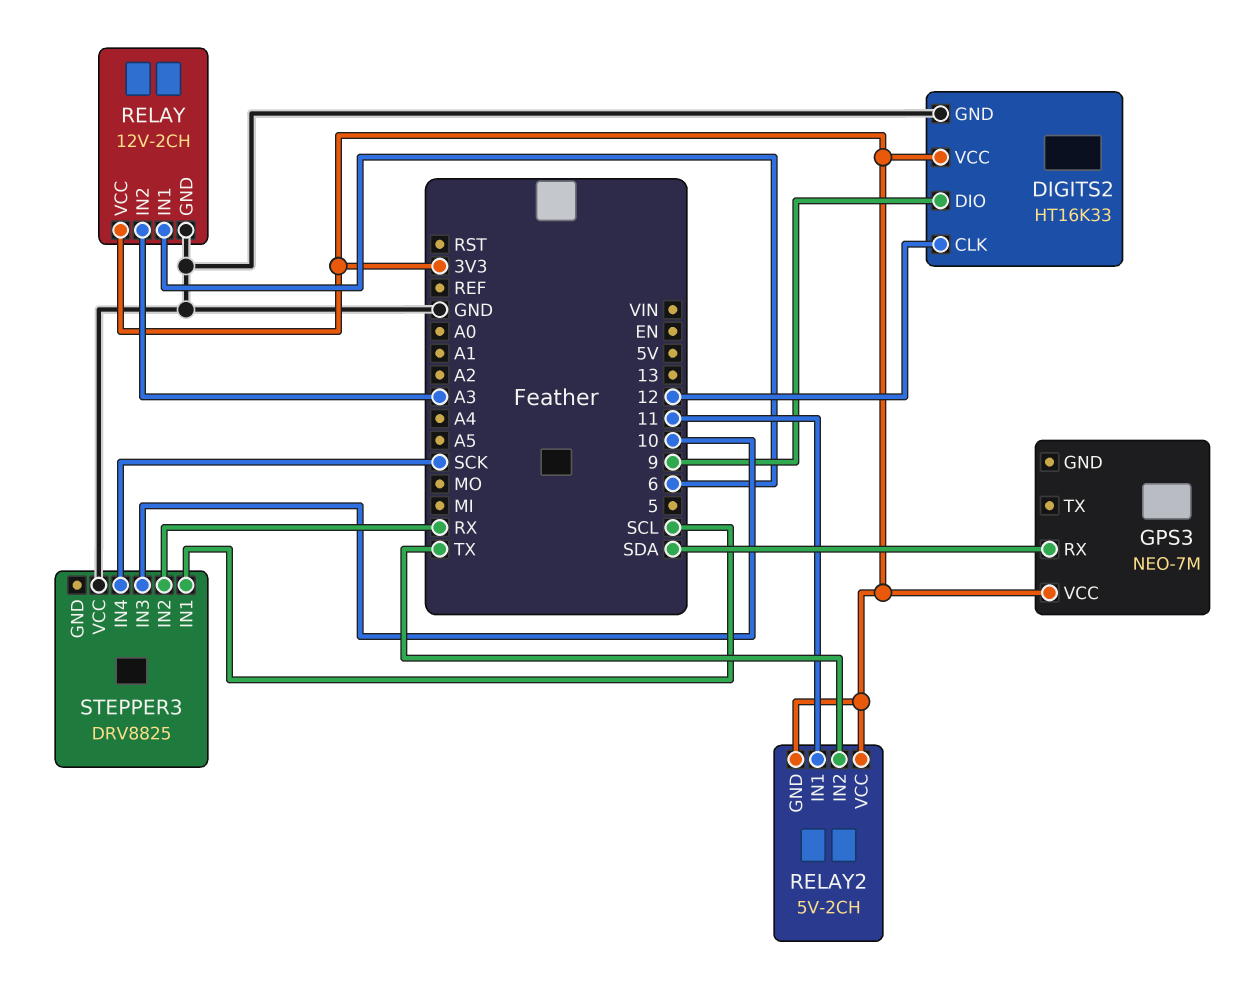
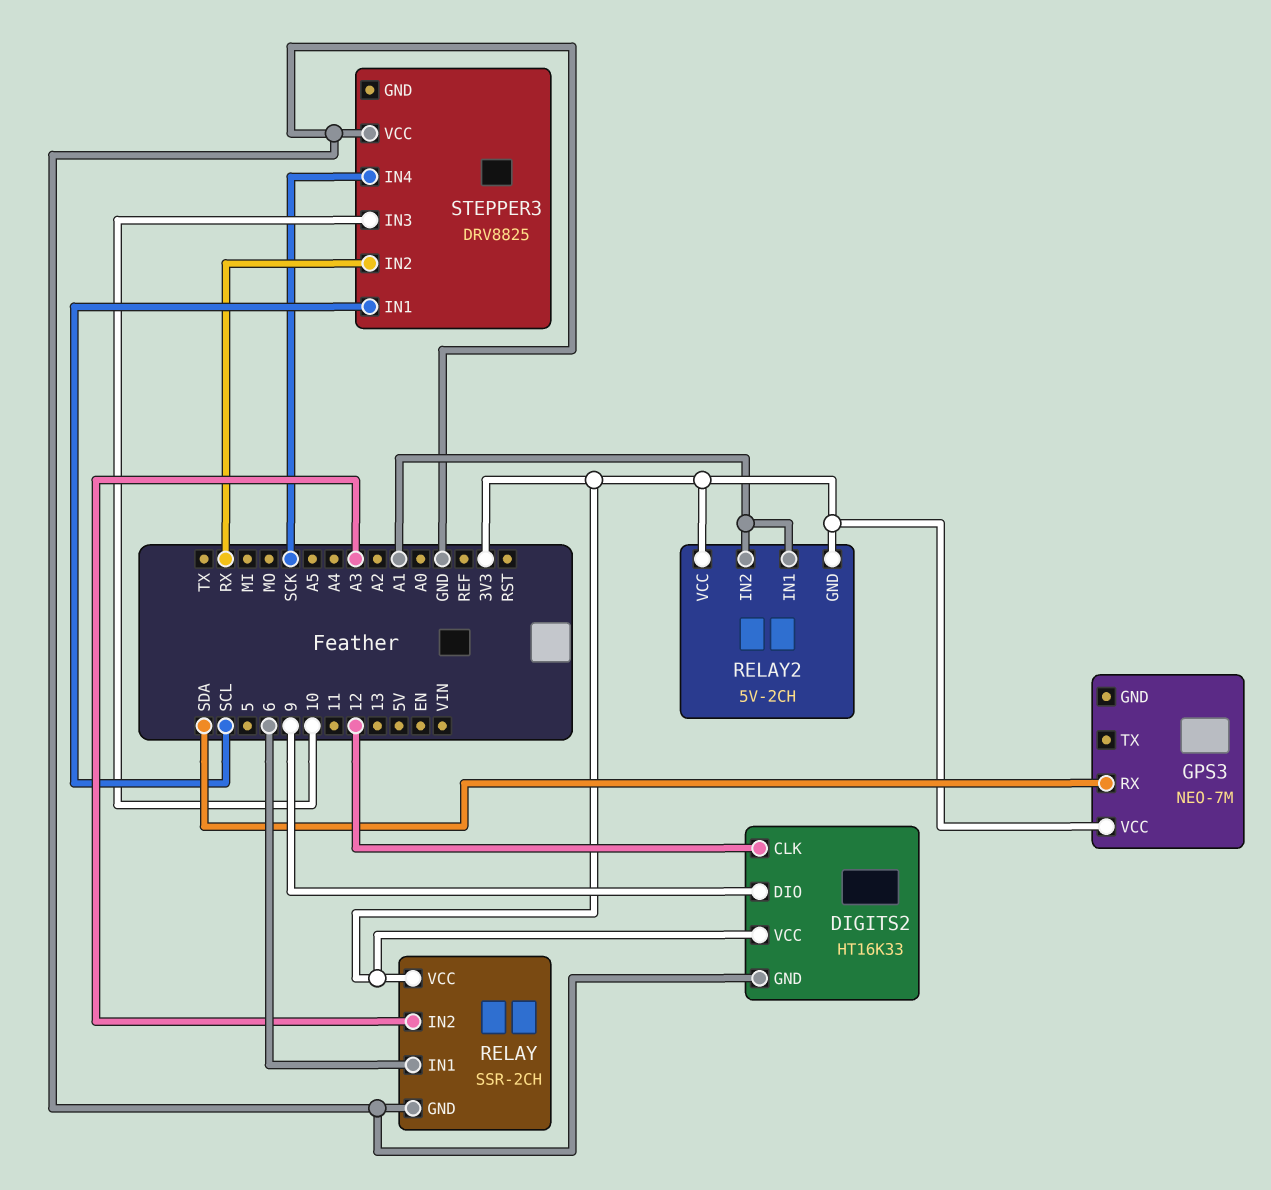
RELAY: 12V-2CH -> SSR-2CH
RELAY2 pin IN1: 11 -> A1
RELAY2 pin IN2: TX -> A1

